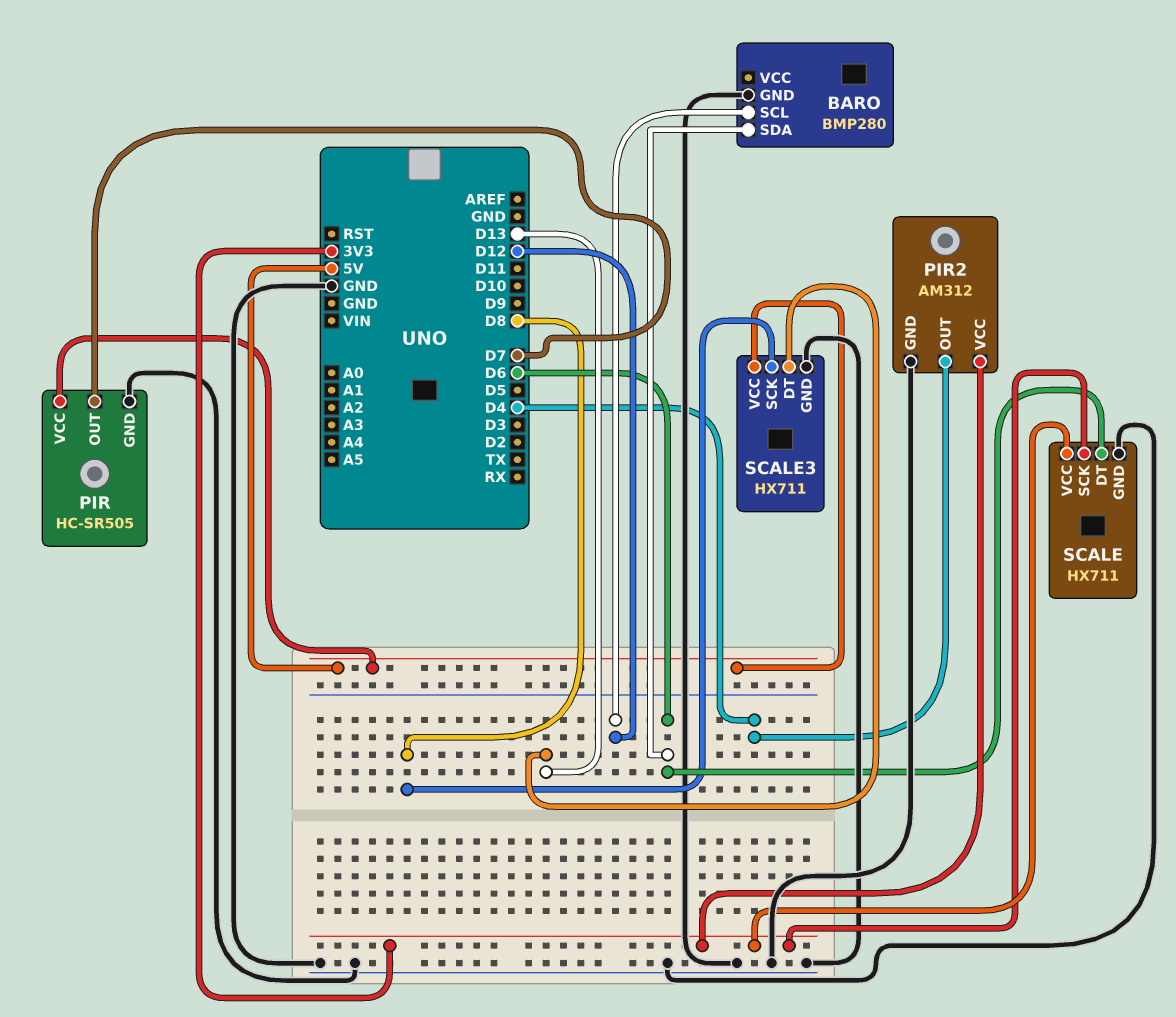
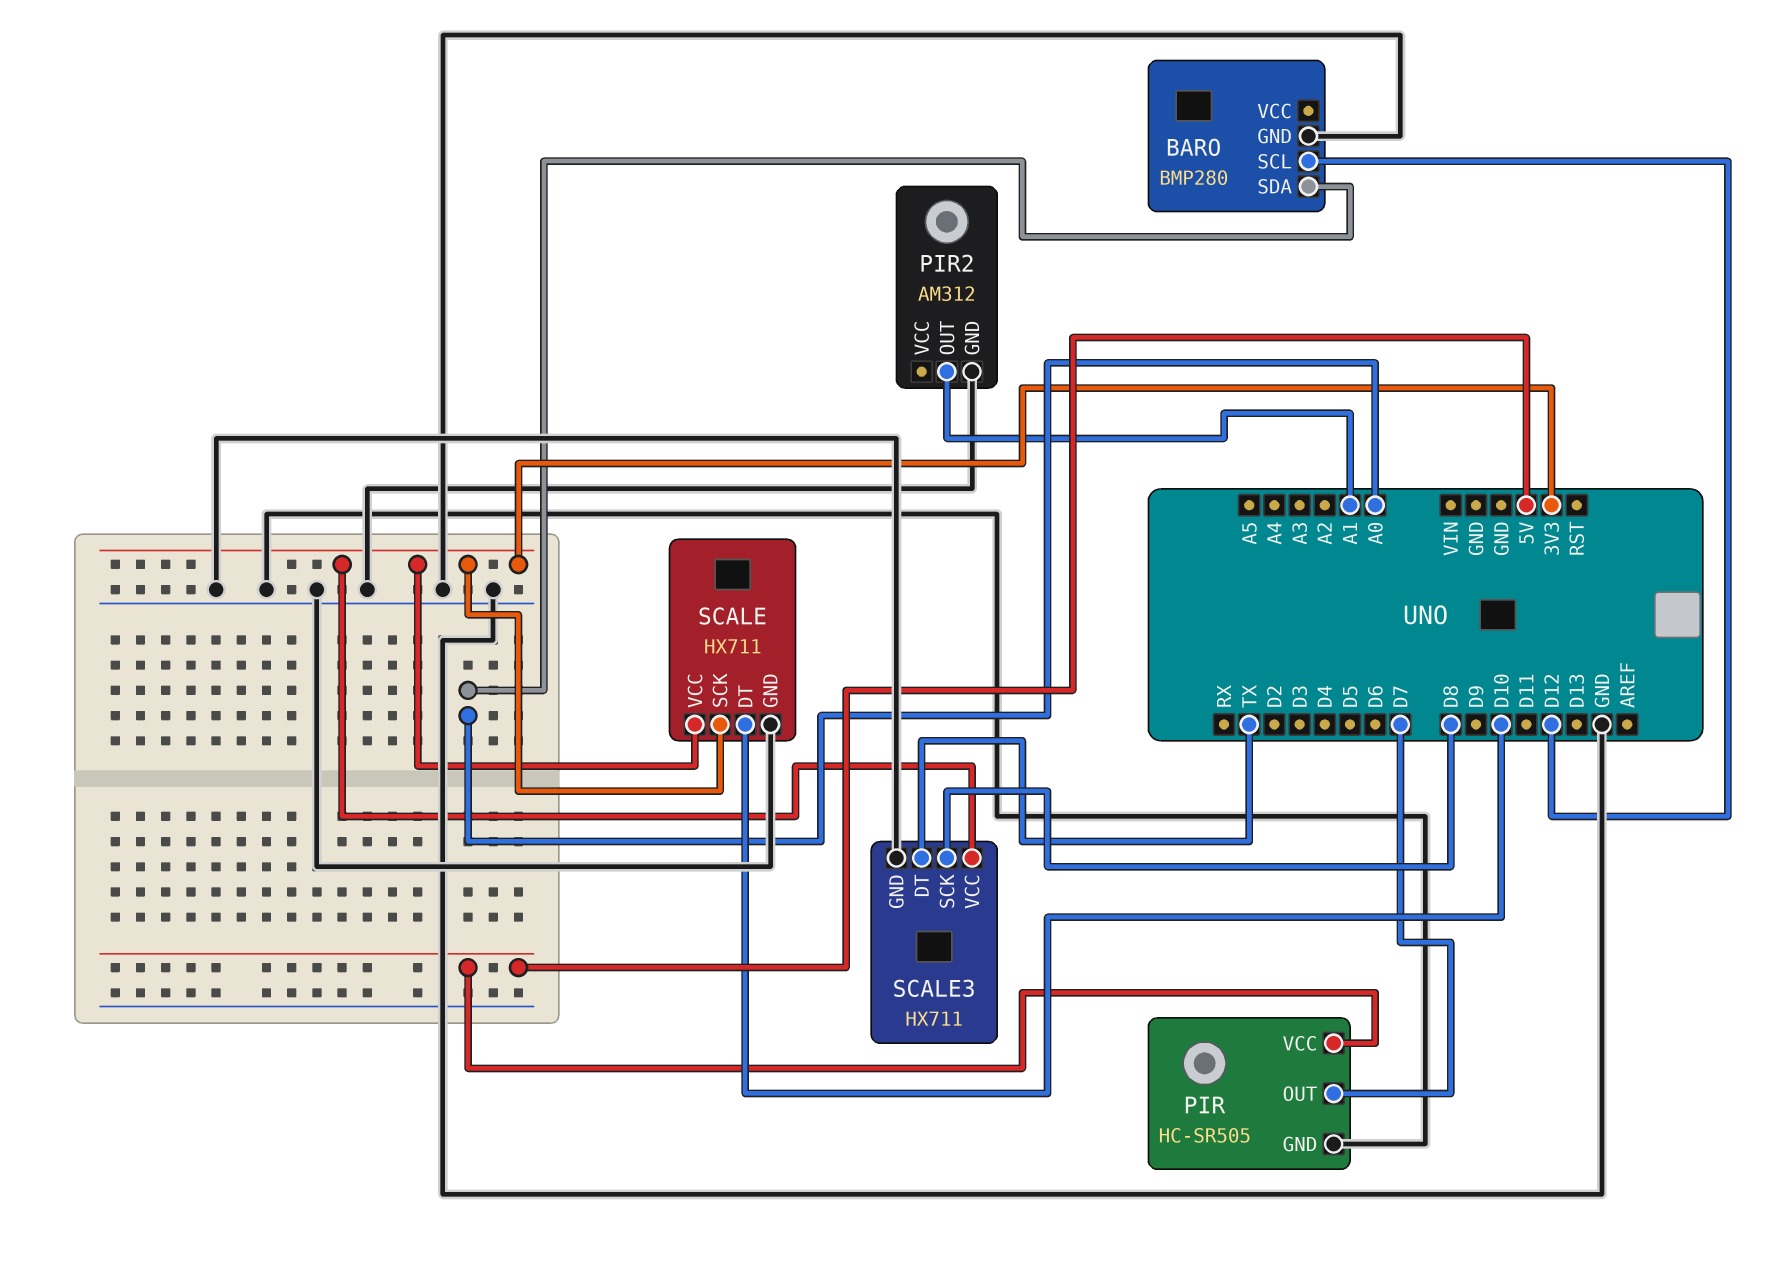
BARO pin SDA: D6 -> A0
PIR2 pin OUT: D4 -> A1
PIR2 pin VCC: 3V3 -> none
SCALE pin DT: D6 -> D10
SCALE3 pin DT: D13 -> TX
SCALE3 pin VCC: 5V -> 3V3

